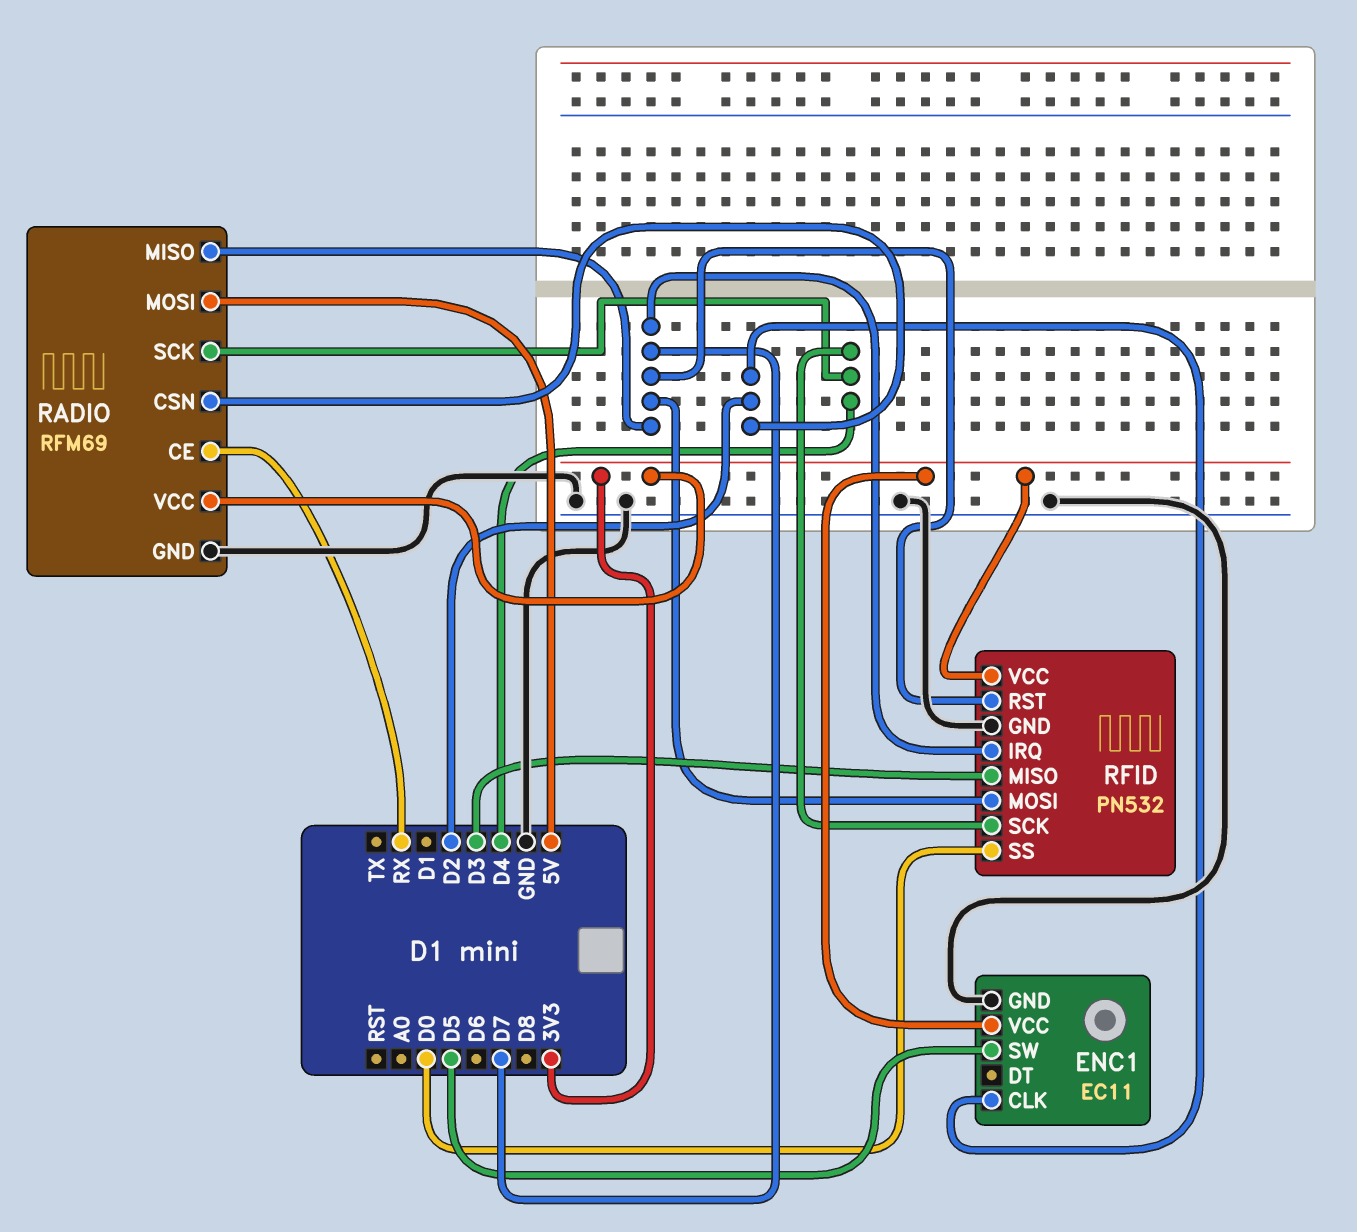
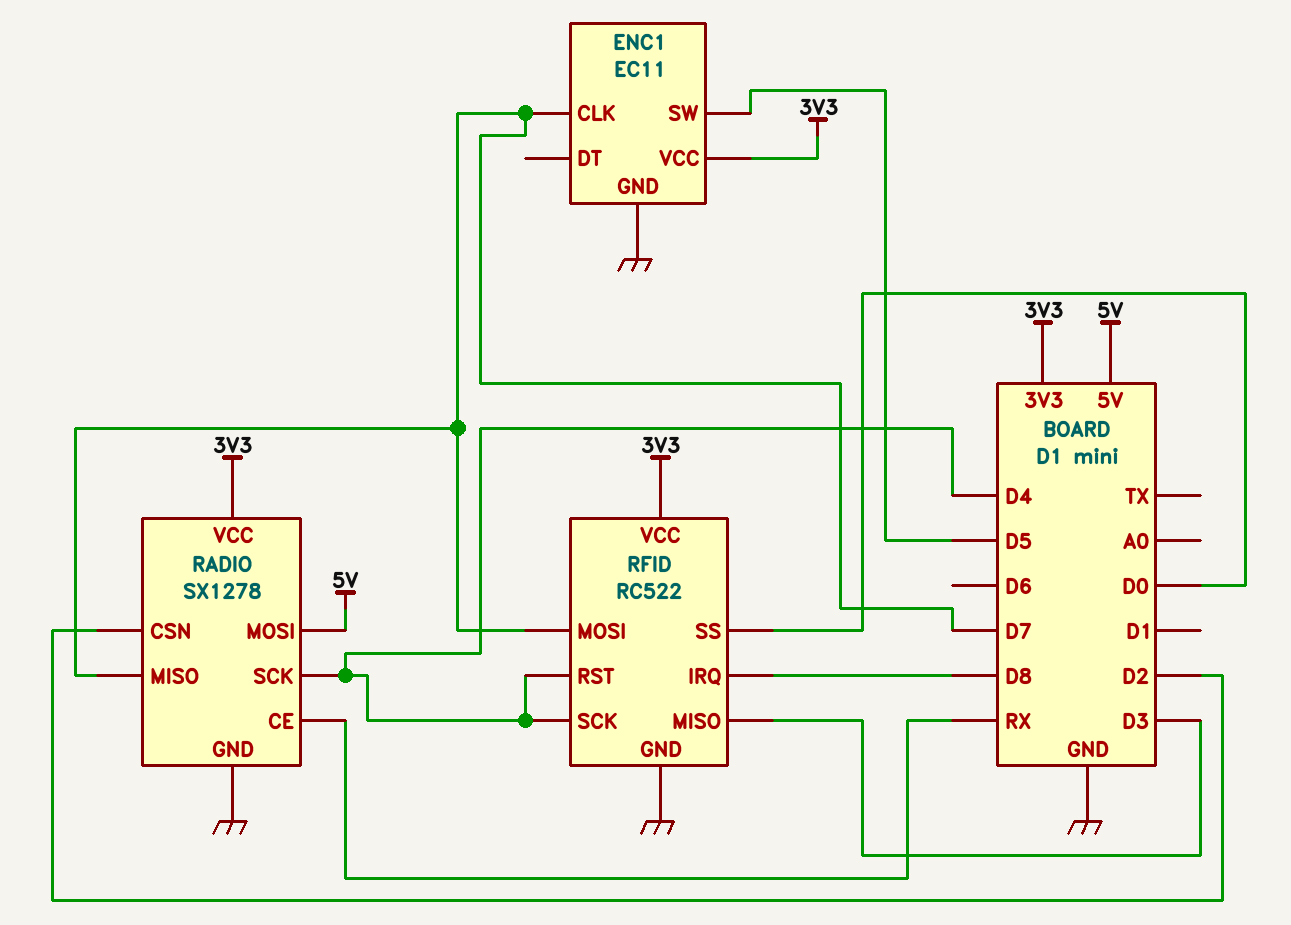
ENC1 pin CLK: D2 -> D7
RADIO: RFM69 -> SX1278
RFID: PN532 -> RC522
RFID pin IRQ: D7 -> D8
RFID pin RST: D7 -> D4

